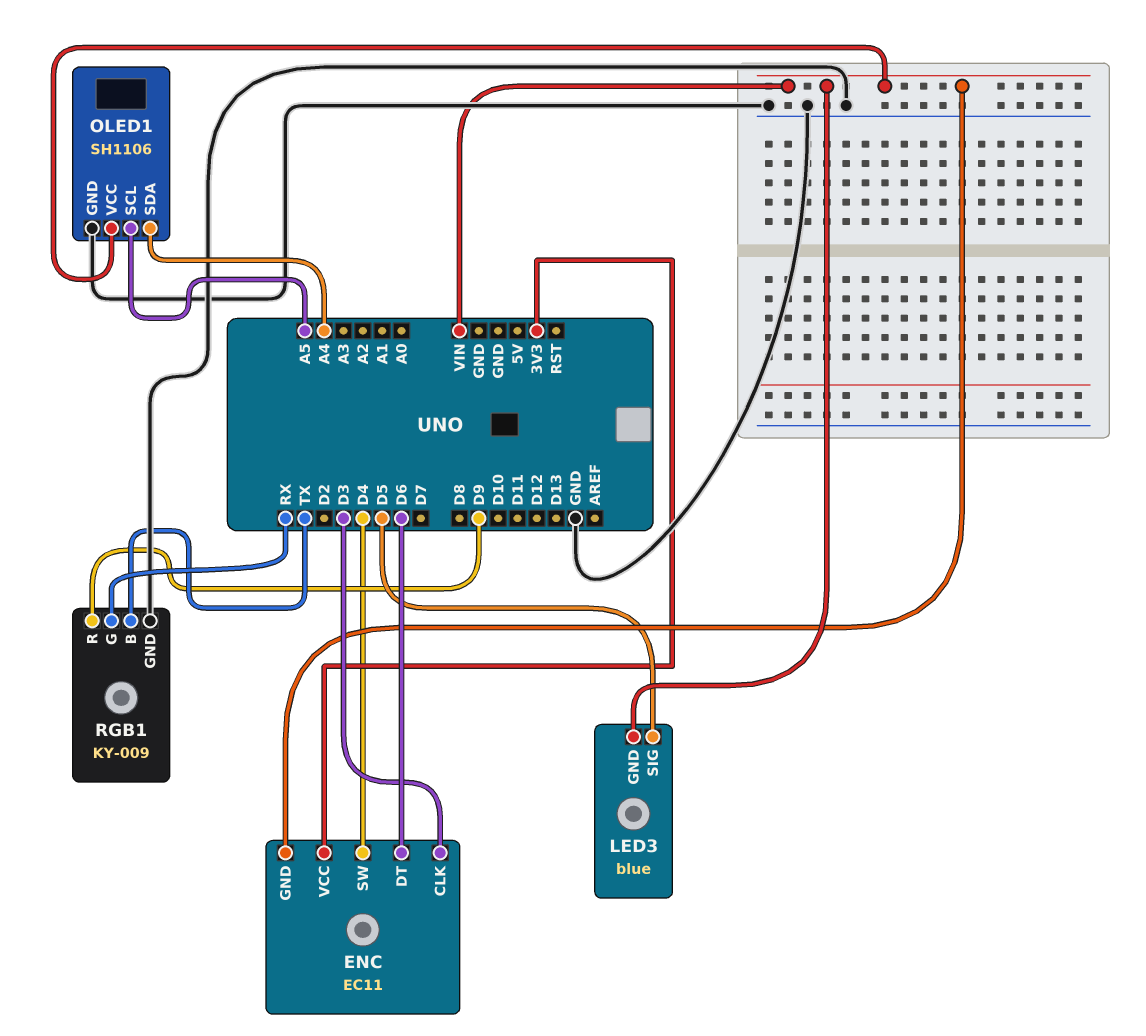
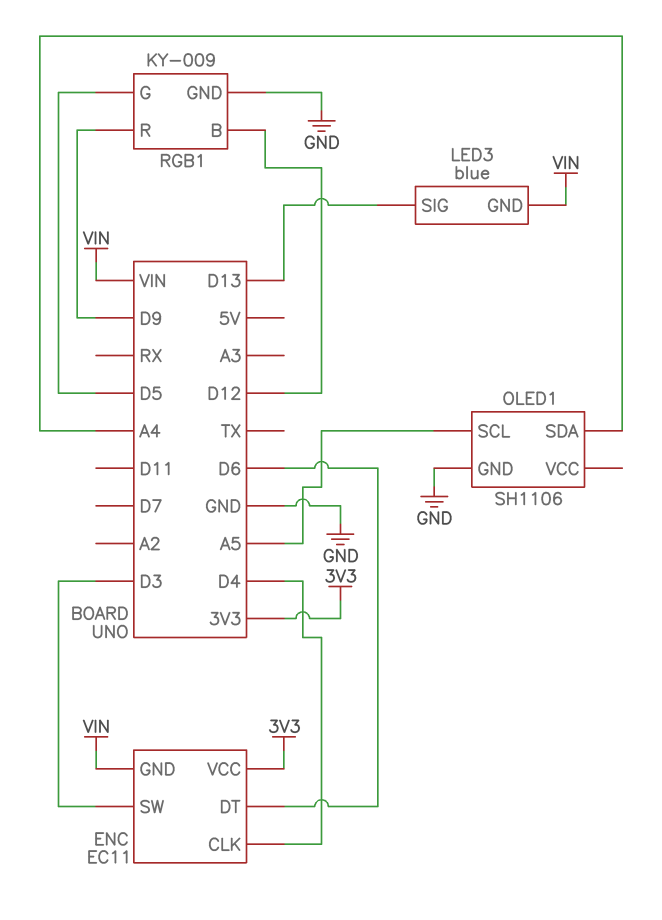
ENC pin CLK: D3 -> D4
ENC pin SW: D4 -> D3
LED3 pin SIG: D5 -> D13
OLED1 pin VCC: VIN -> none
RGB1 pin B: TX -> D12
RGB1 pin G: RX -> D5

